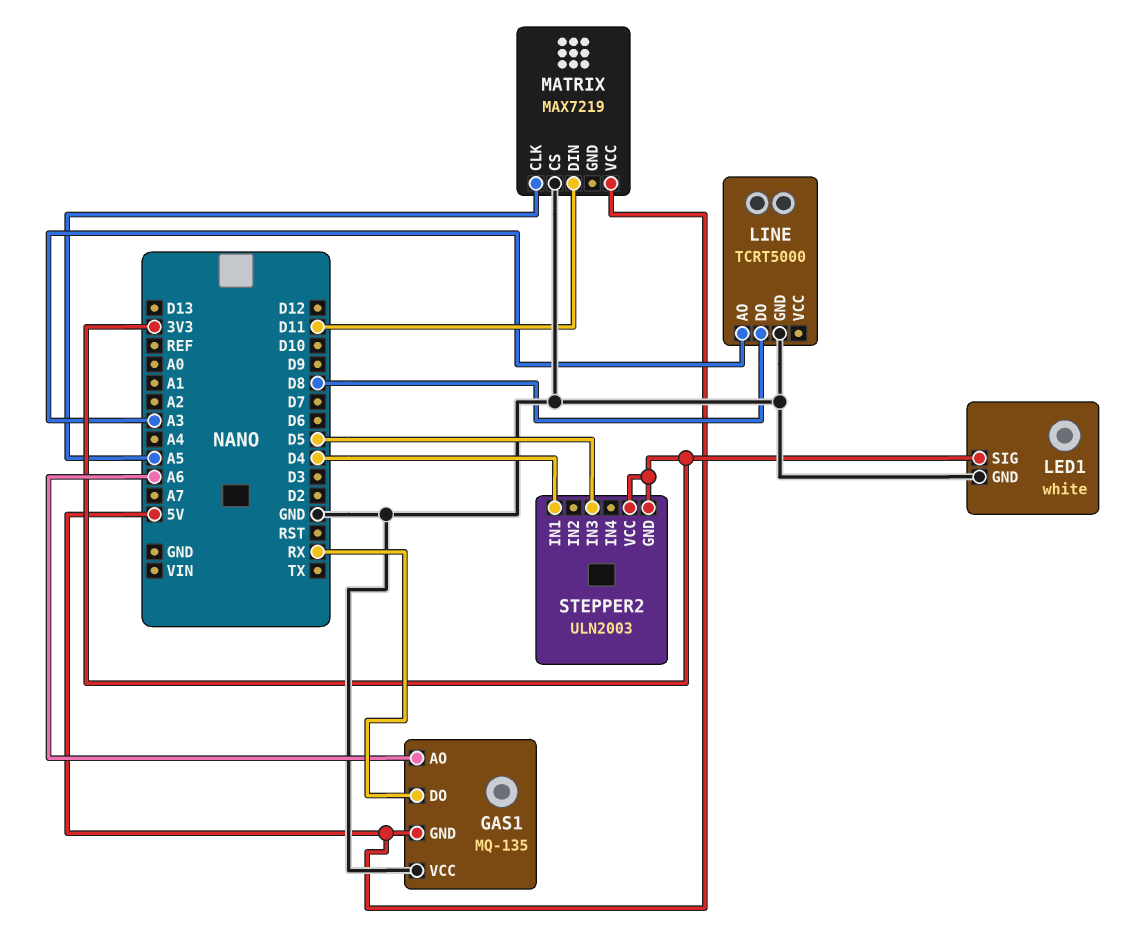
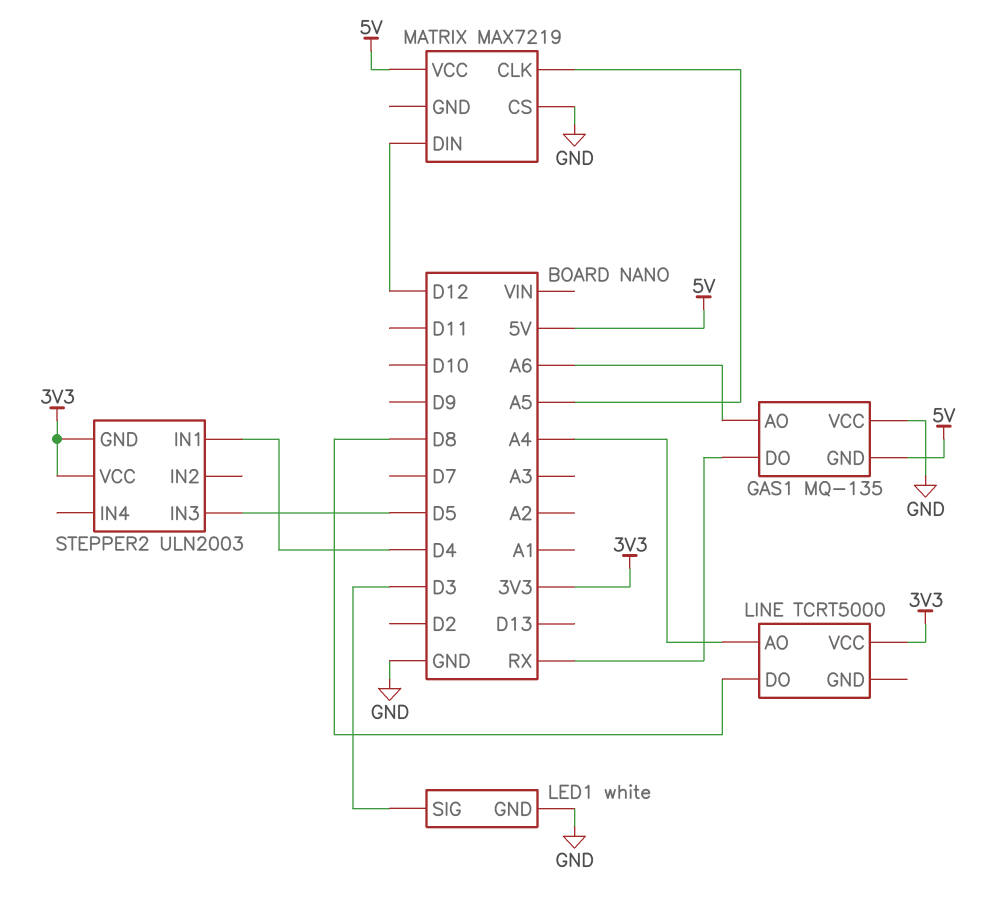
LED1 pin SIG: 3V3 -> D3
LINE pin AO: A3 -> A4
LINE pin GND: GND -> none
LINE pin VCC: none -> 3V3
MATRIX pin DIN: D11 -> D12

